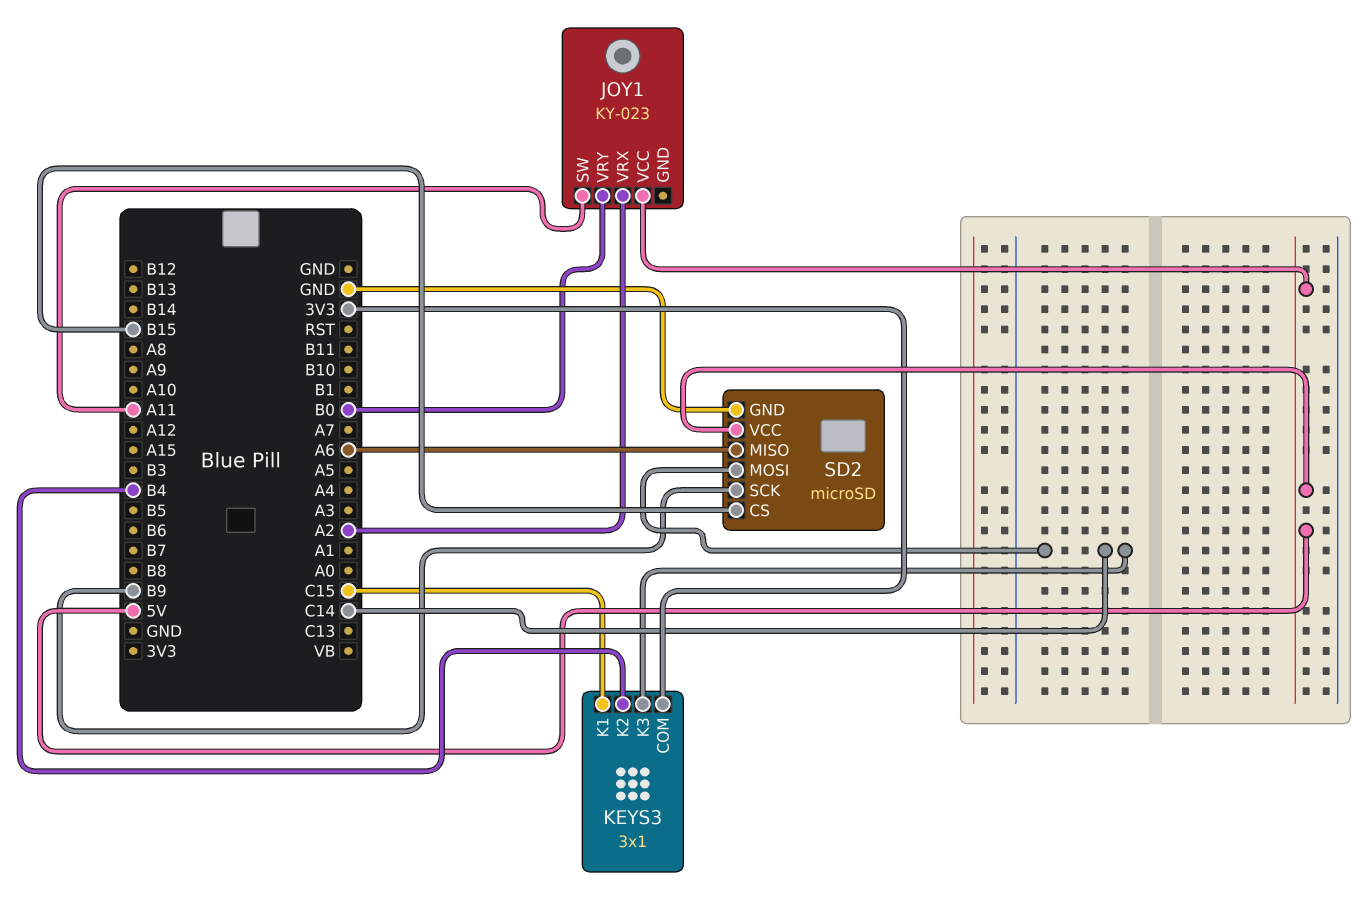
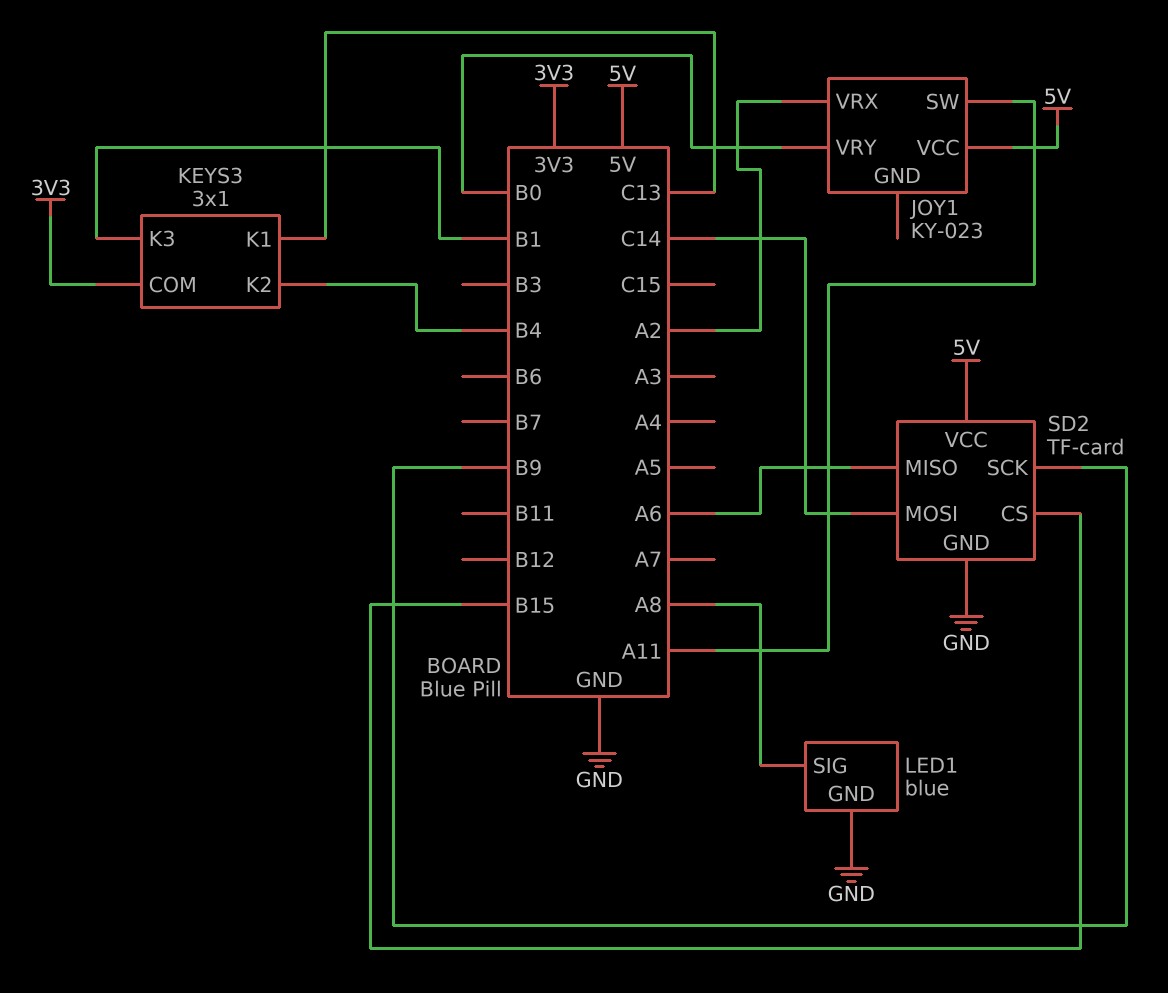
KEYS3 pin K1: C15 -> C13
KEYS3 pin K3: C14 -> B1
LED1: none -> blue
LED1 pin GND: none -> GND
LED1 pin SIG: none -> A8
SD2: microSD -> TF-card

